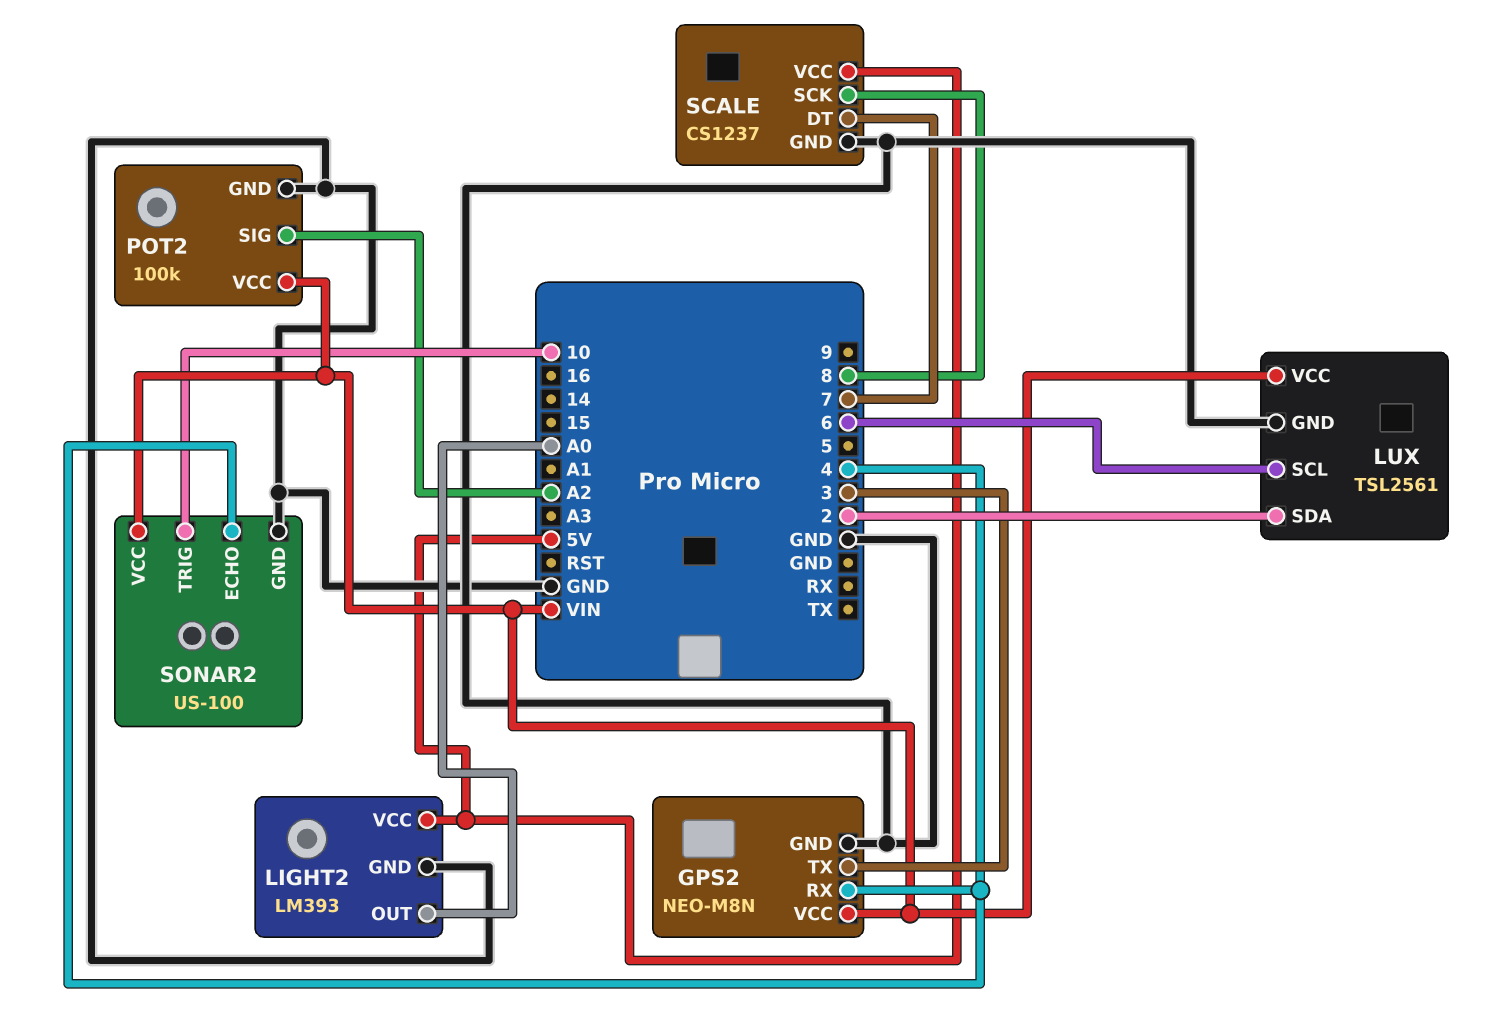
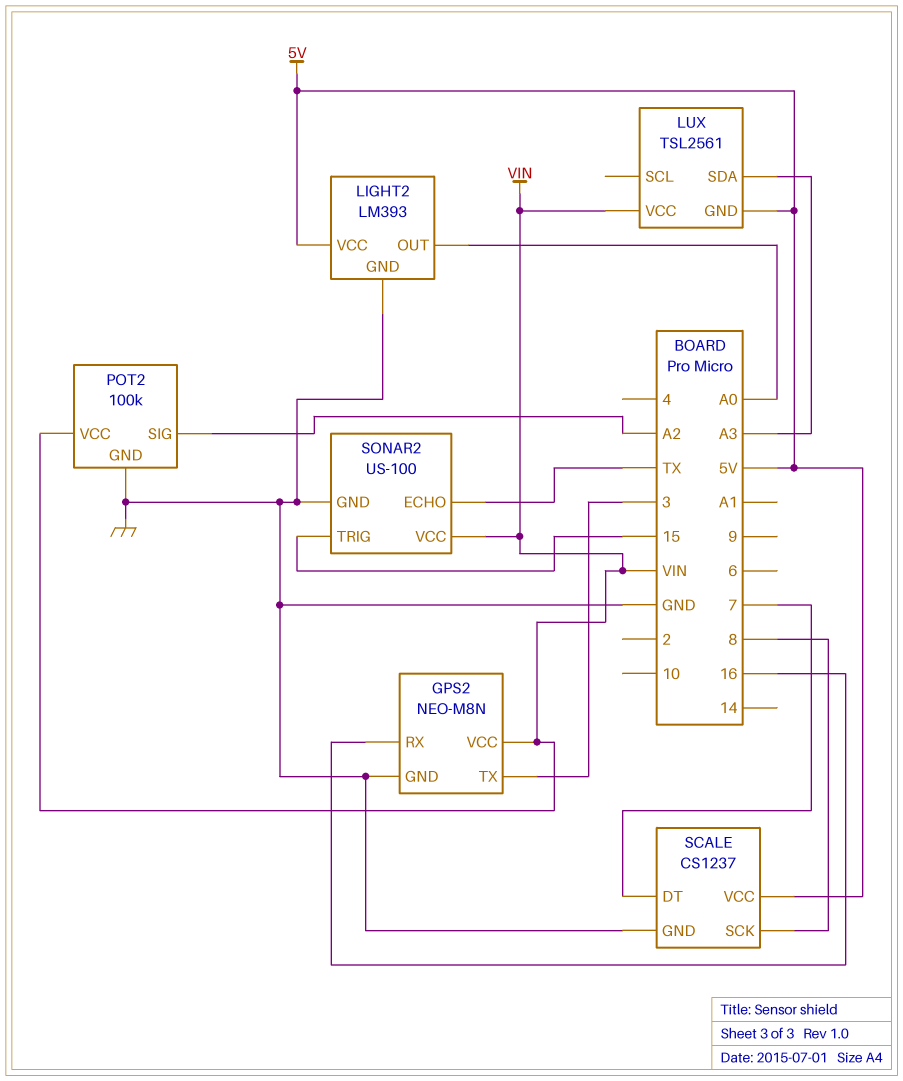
GPS2 pin RX: 4 -> 16
LUX pin GND: GND -> 5V
LUX pin SCL: 6 -> none
LUX pin SDA: 2 -> A3
SONAR2 pin ECHO: 4 -> TX
SONAR2 pin TRIG: 10 -> 15

